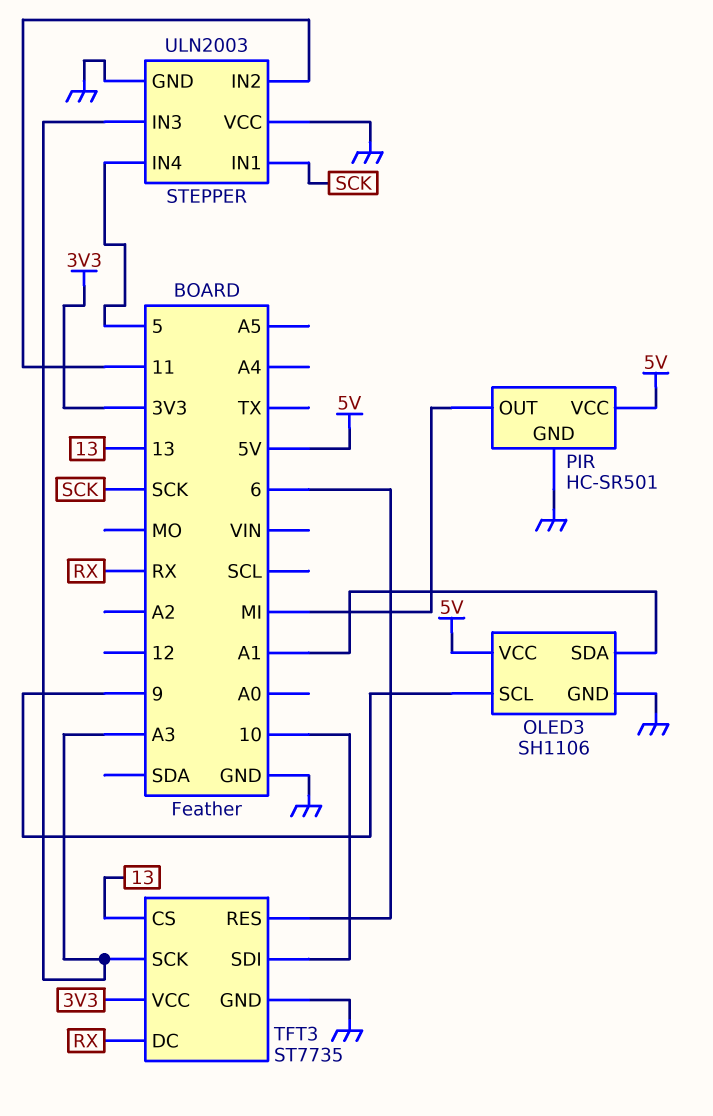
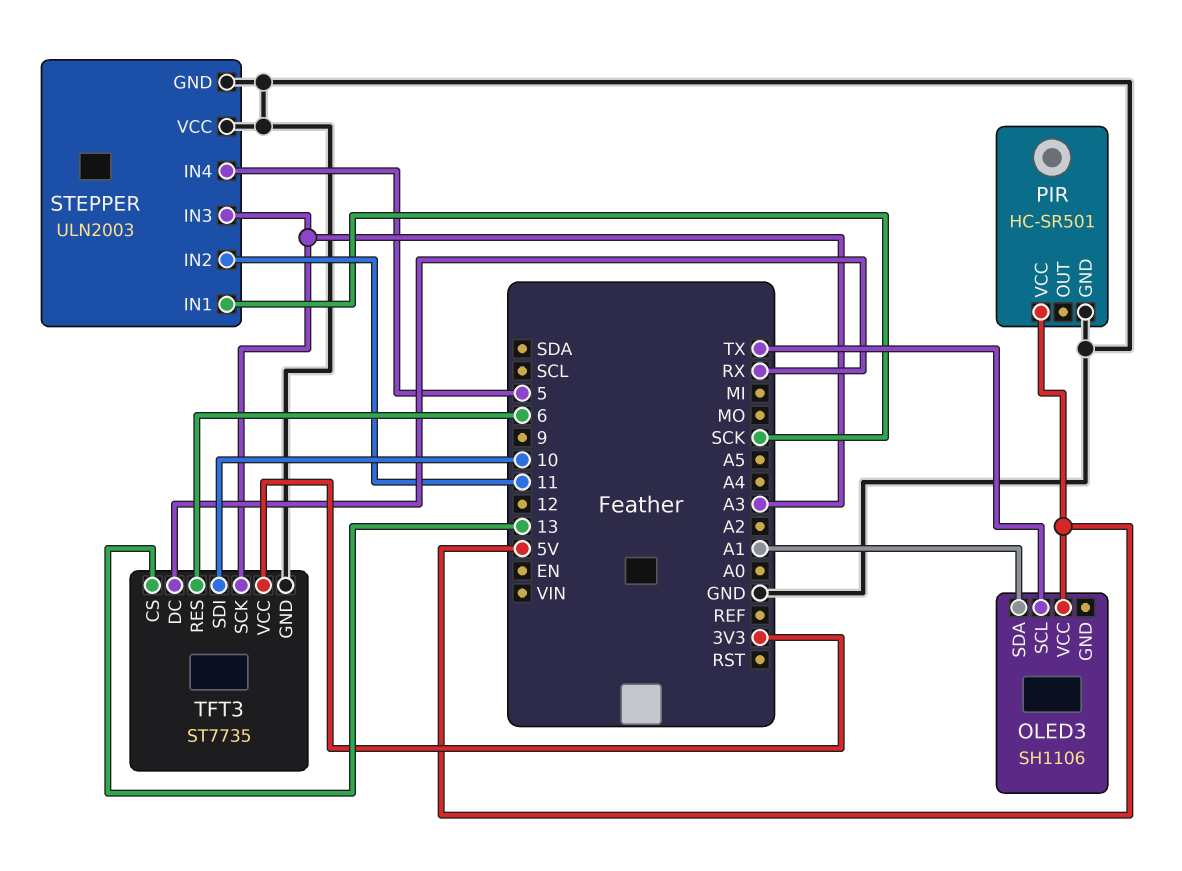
OLED3 pin GND: GND -> none
OLED3 pin SCL: 9 -> TX
PIR pin OUT: MI -> none

